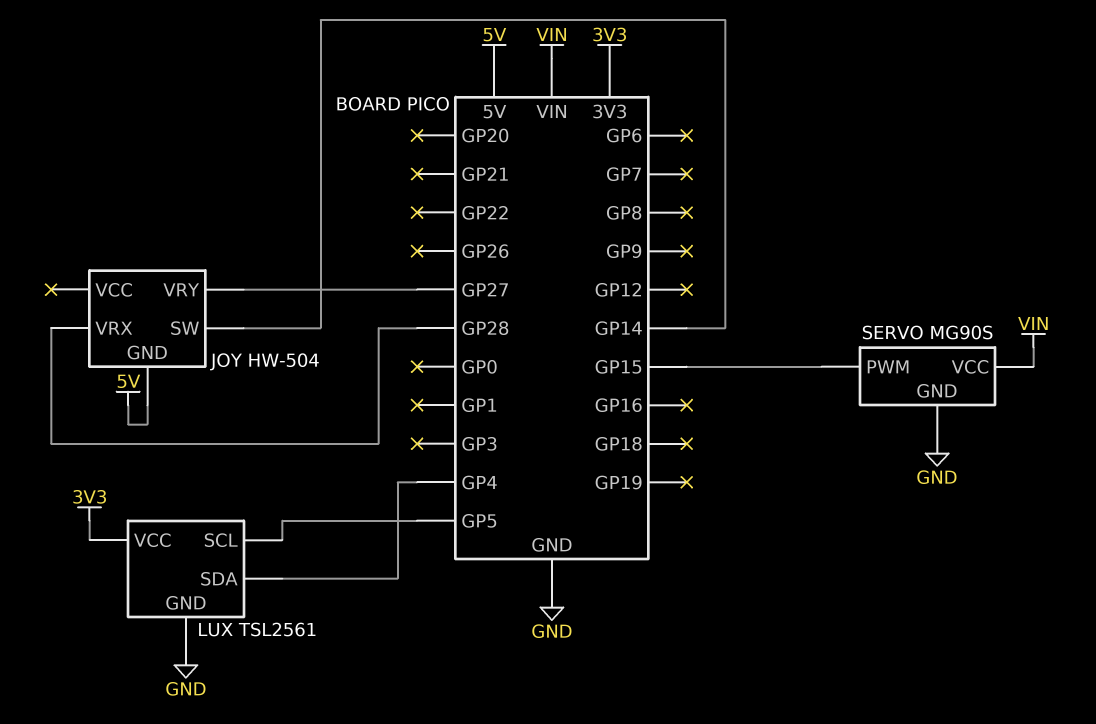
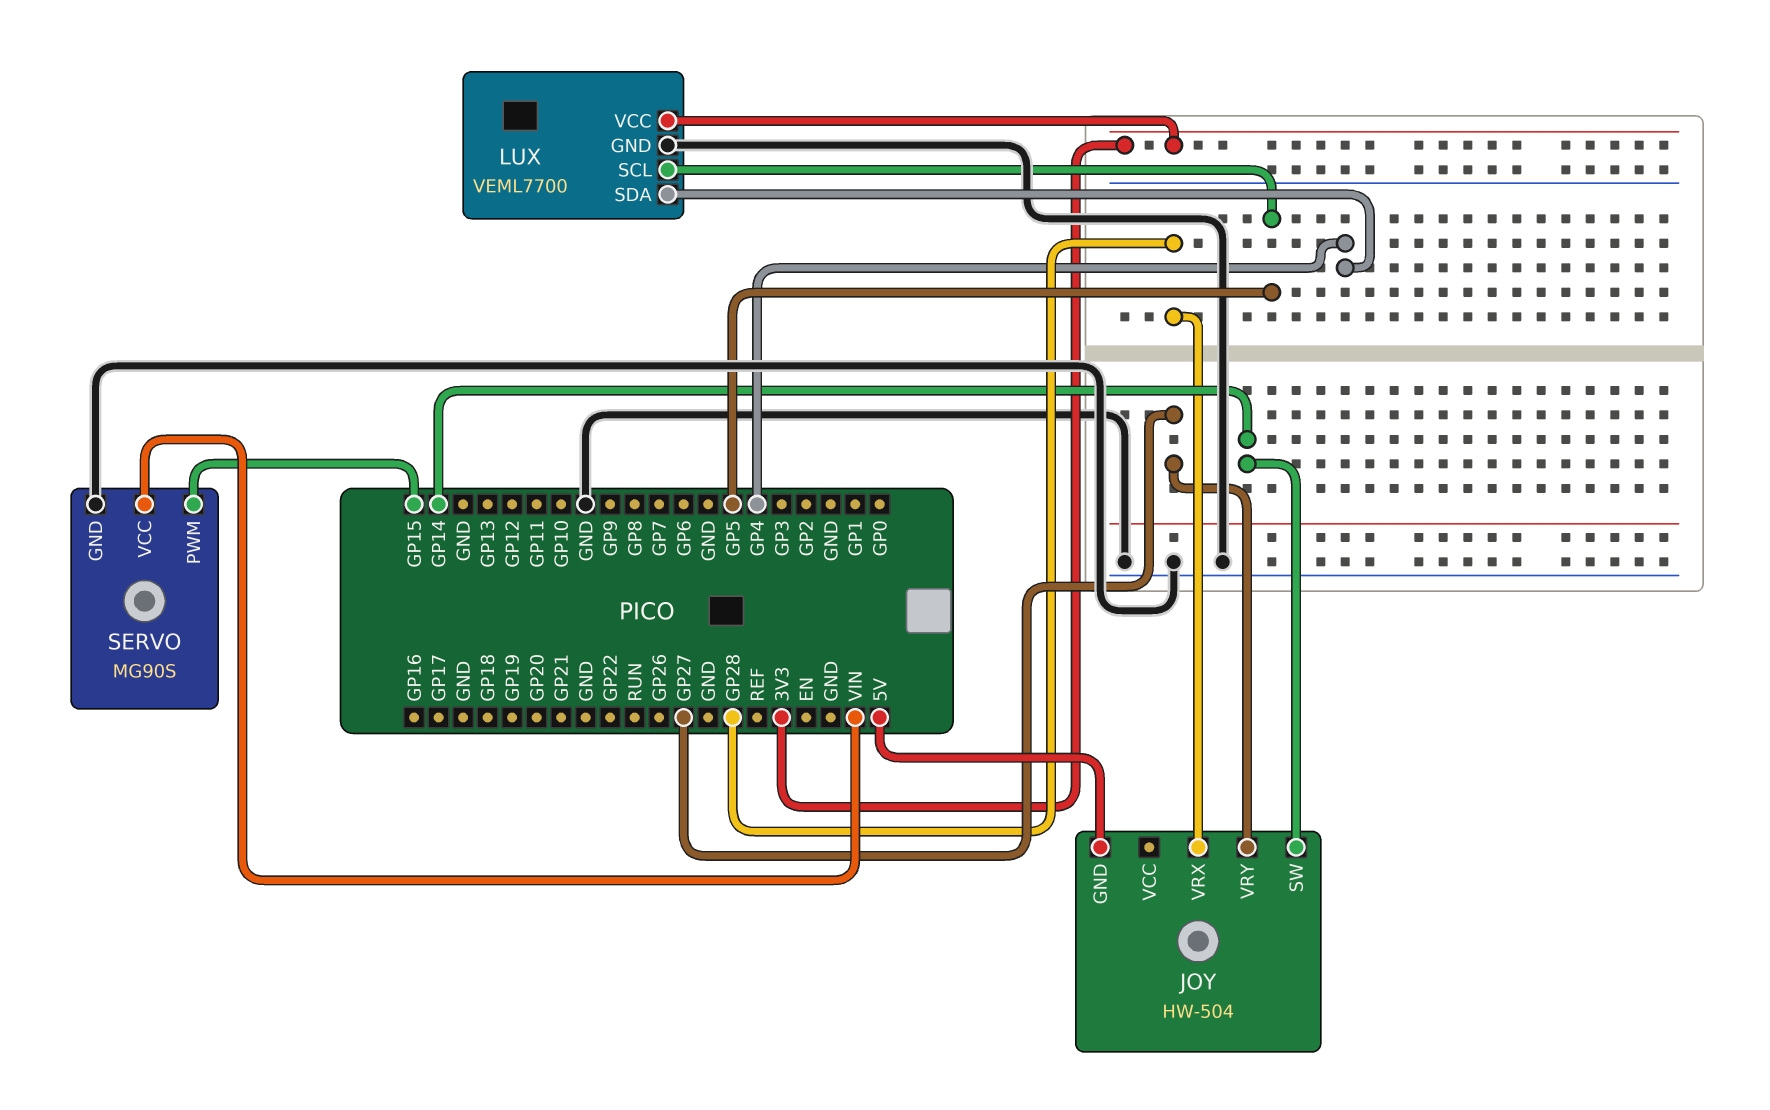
LUX: TSL2561 -> VEML7700

